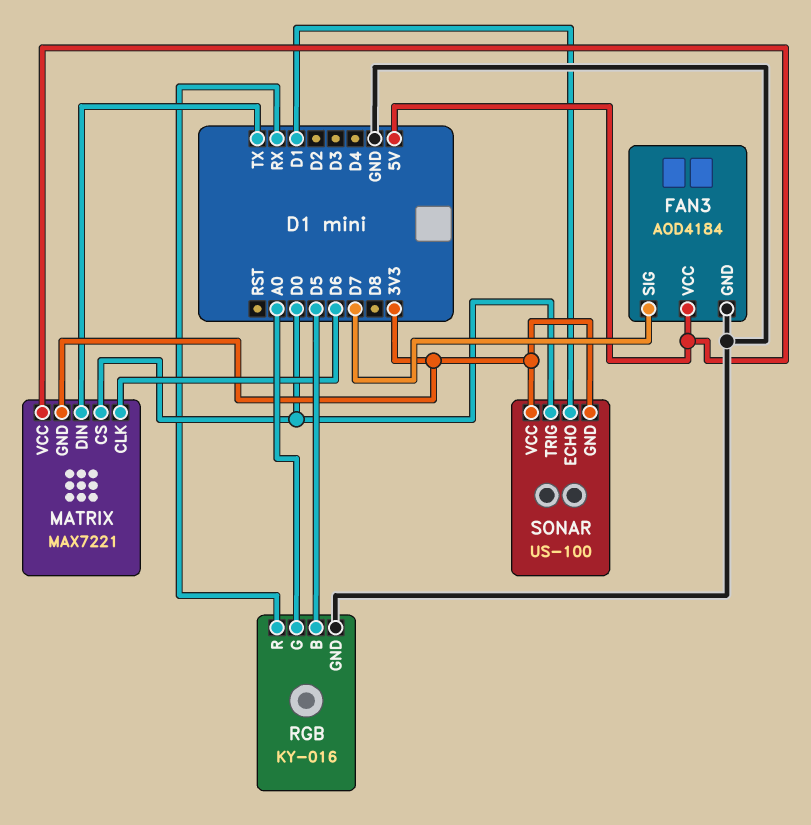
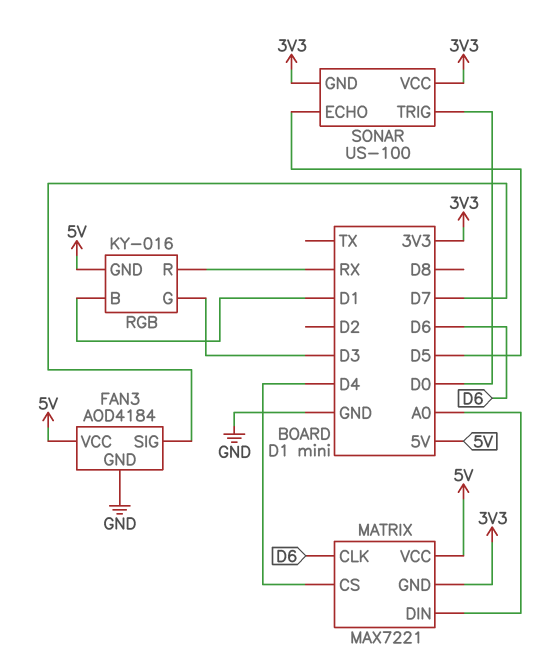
MATRIX pin CS: D0 -> D4
MATRIX pin DIN: TX -> A0
RGB pin B: D5 -> D1
RGB pin G: A0 -> D3
RGB pin GND: GND -> 5V
SONAR pin ECHO: D1 -> D5

